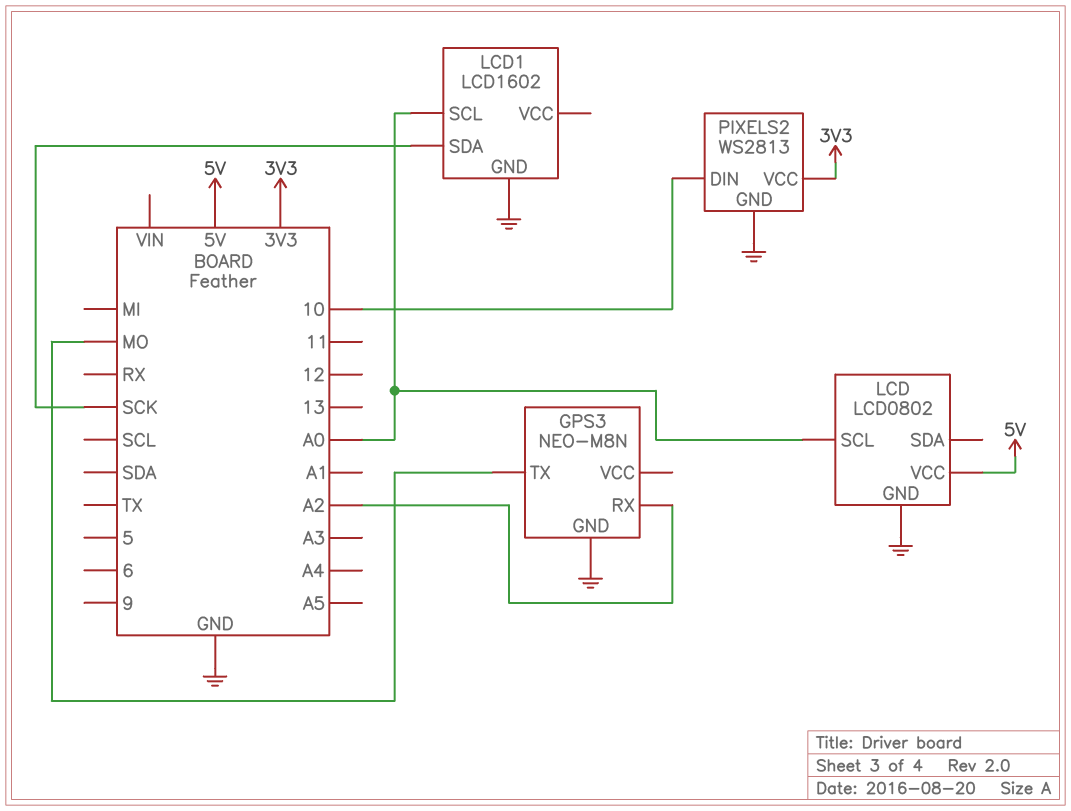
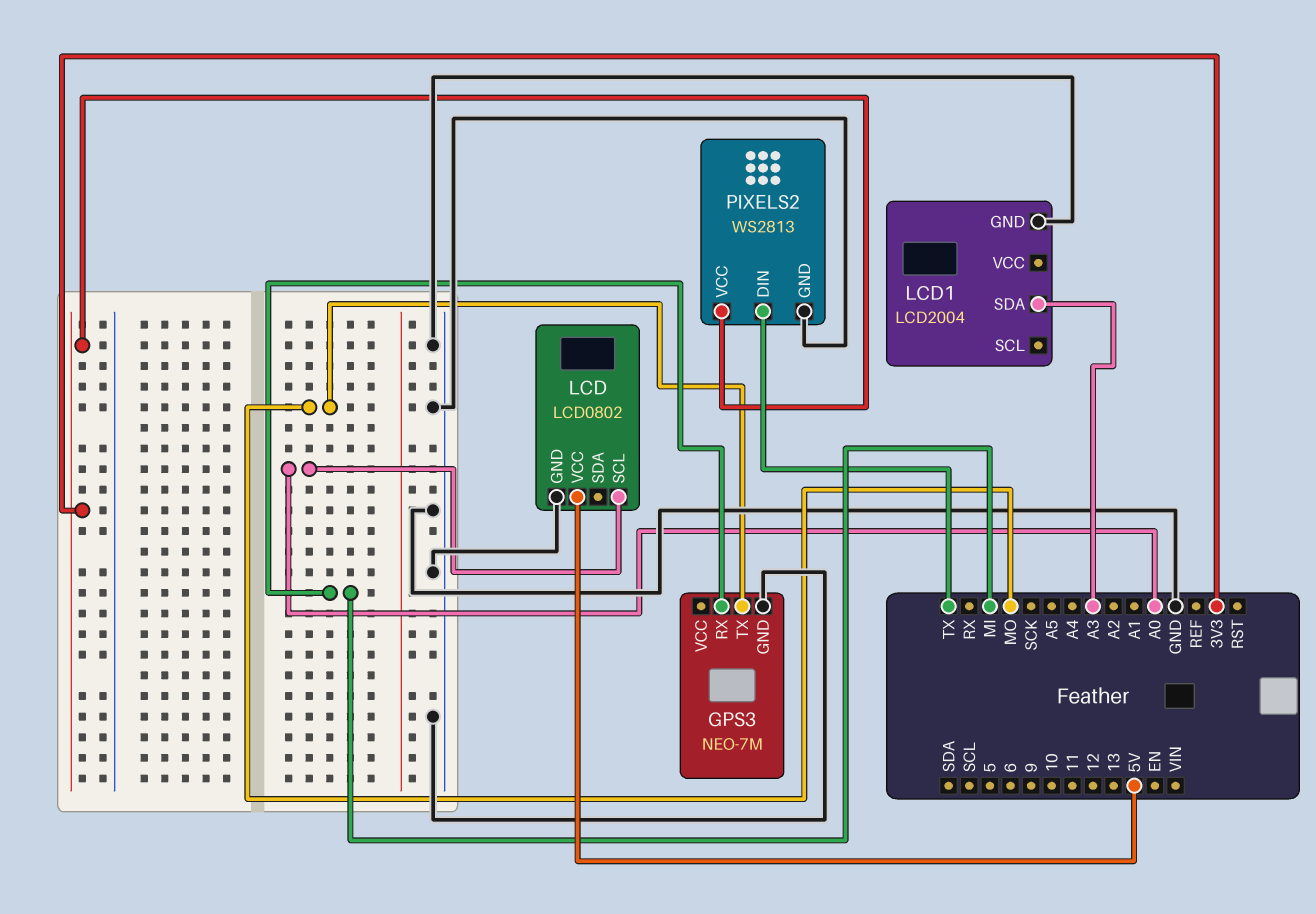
GPS3: NEO-M8N -> NEO-7M
GPS3 pin RX: A2 -> MI
LCD1: LCD1602 -> LCD2004
LCD1 pin SCL: A0 -> none
LCD1 pin SDA: SCK -> A3
PIXELS2 pin DIN: 10 -> TX

